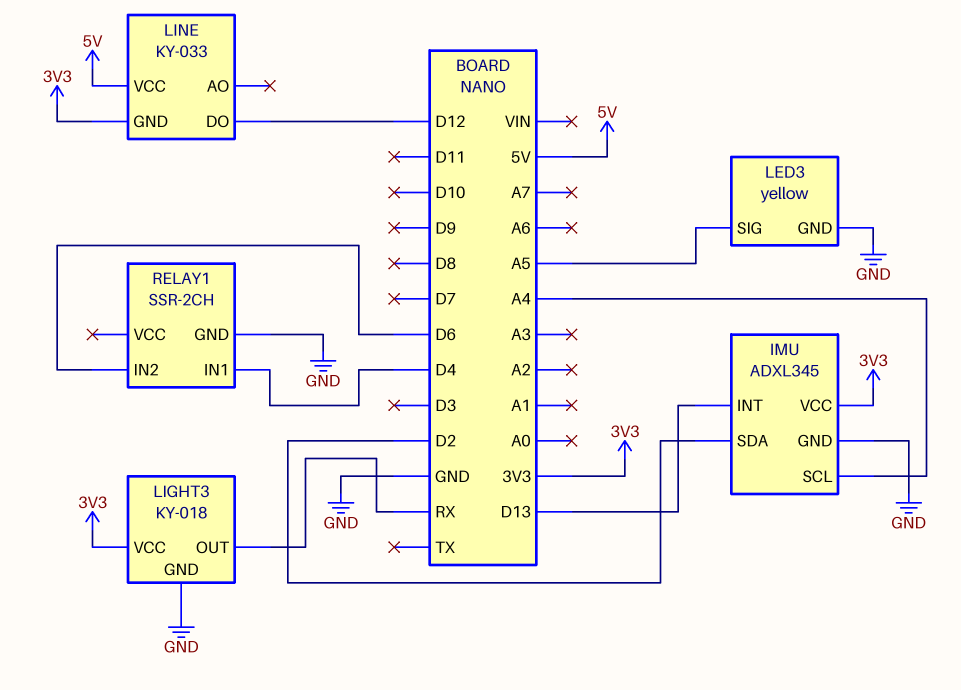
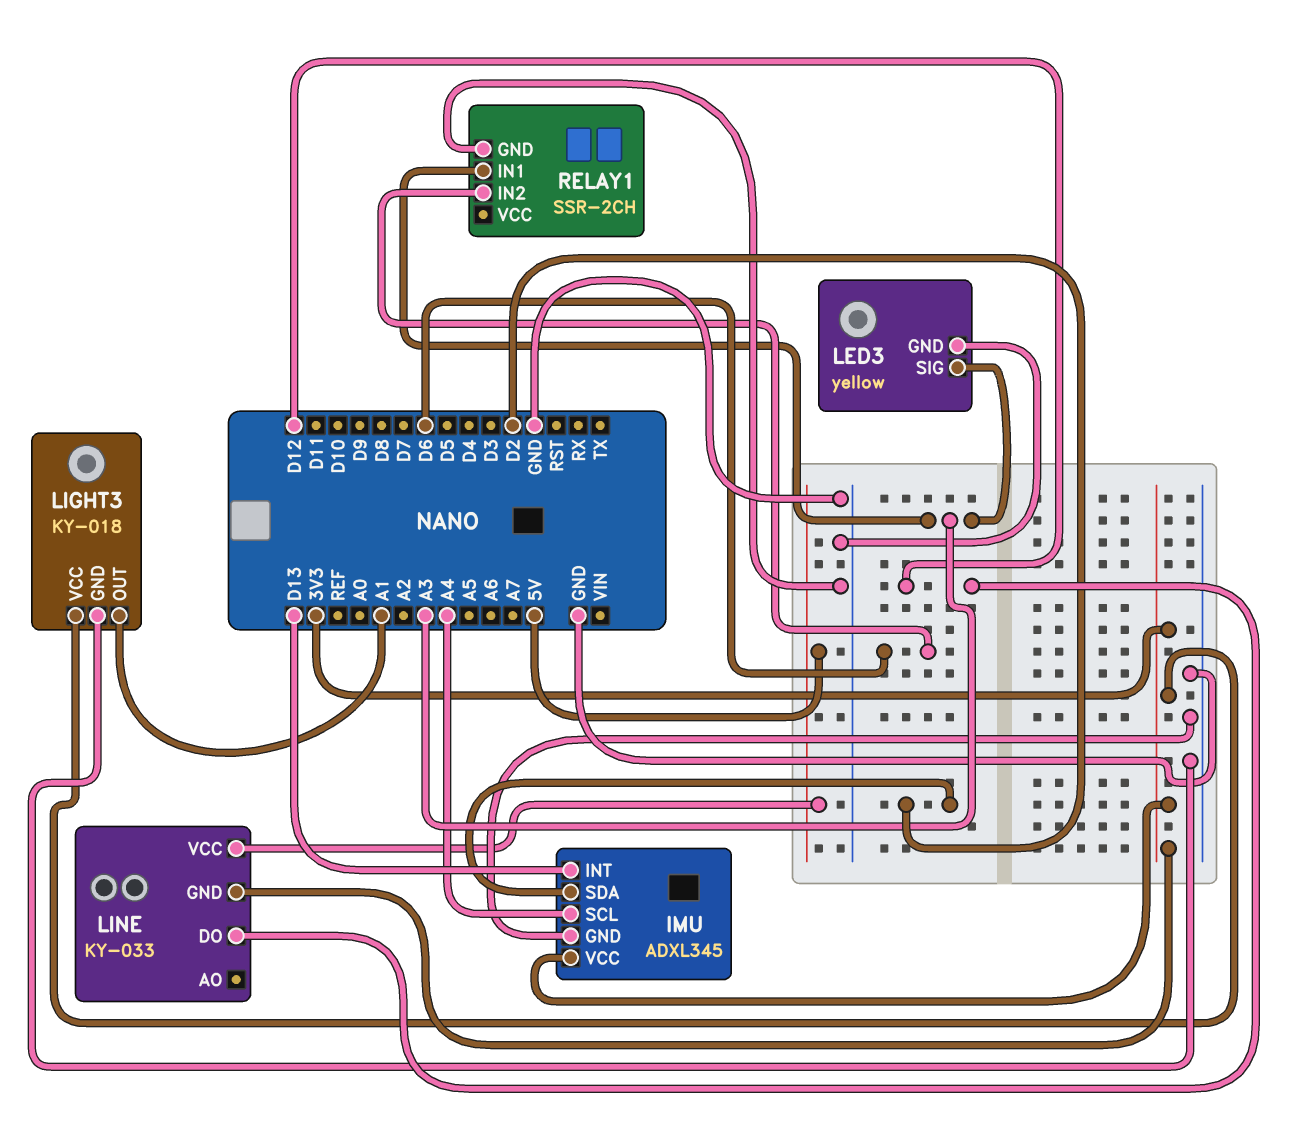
LED3 pin SIG: A5 -> A3
LIGHT3 pin OUT: RX -> A1
RELAY1 pin IN1: D4 -> A3

